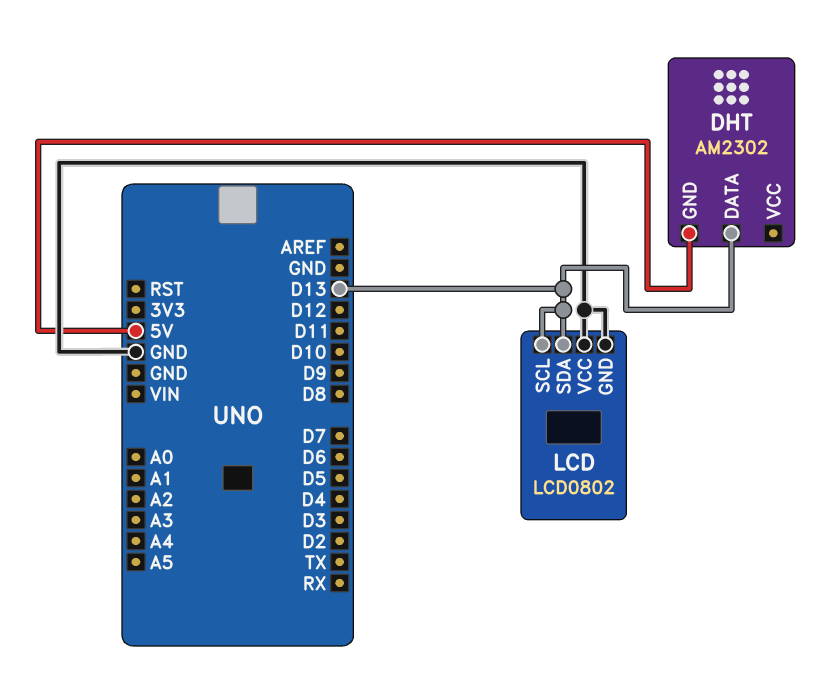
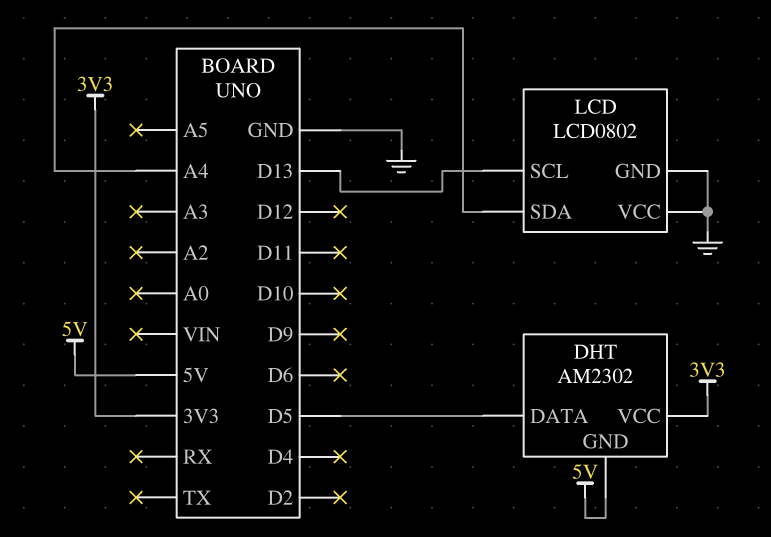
DHT pin DATA: D13 -> D5
DHT pin VCC: none -> 3V3
LCD pin SDA: D13 -> A4

